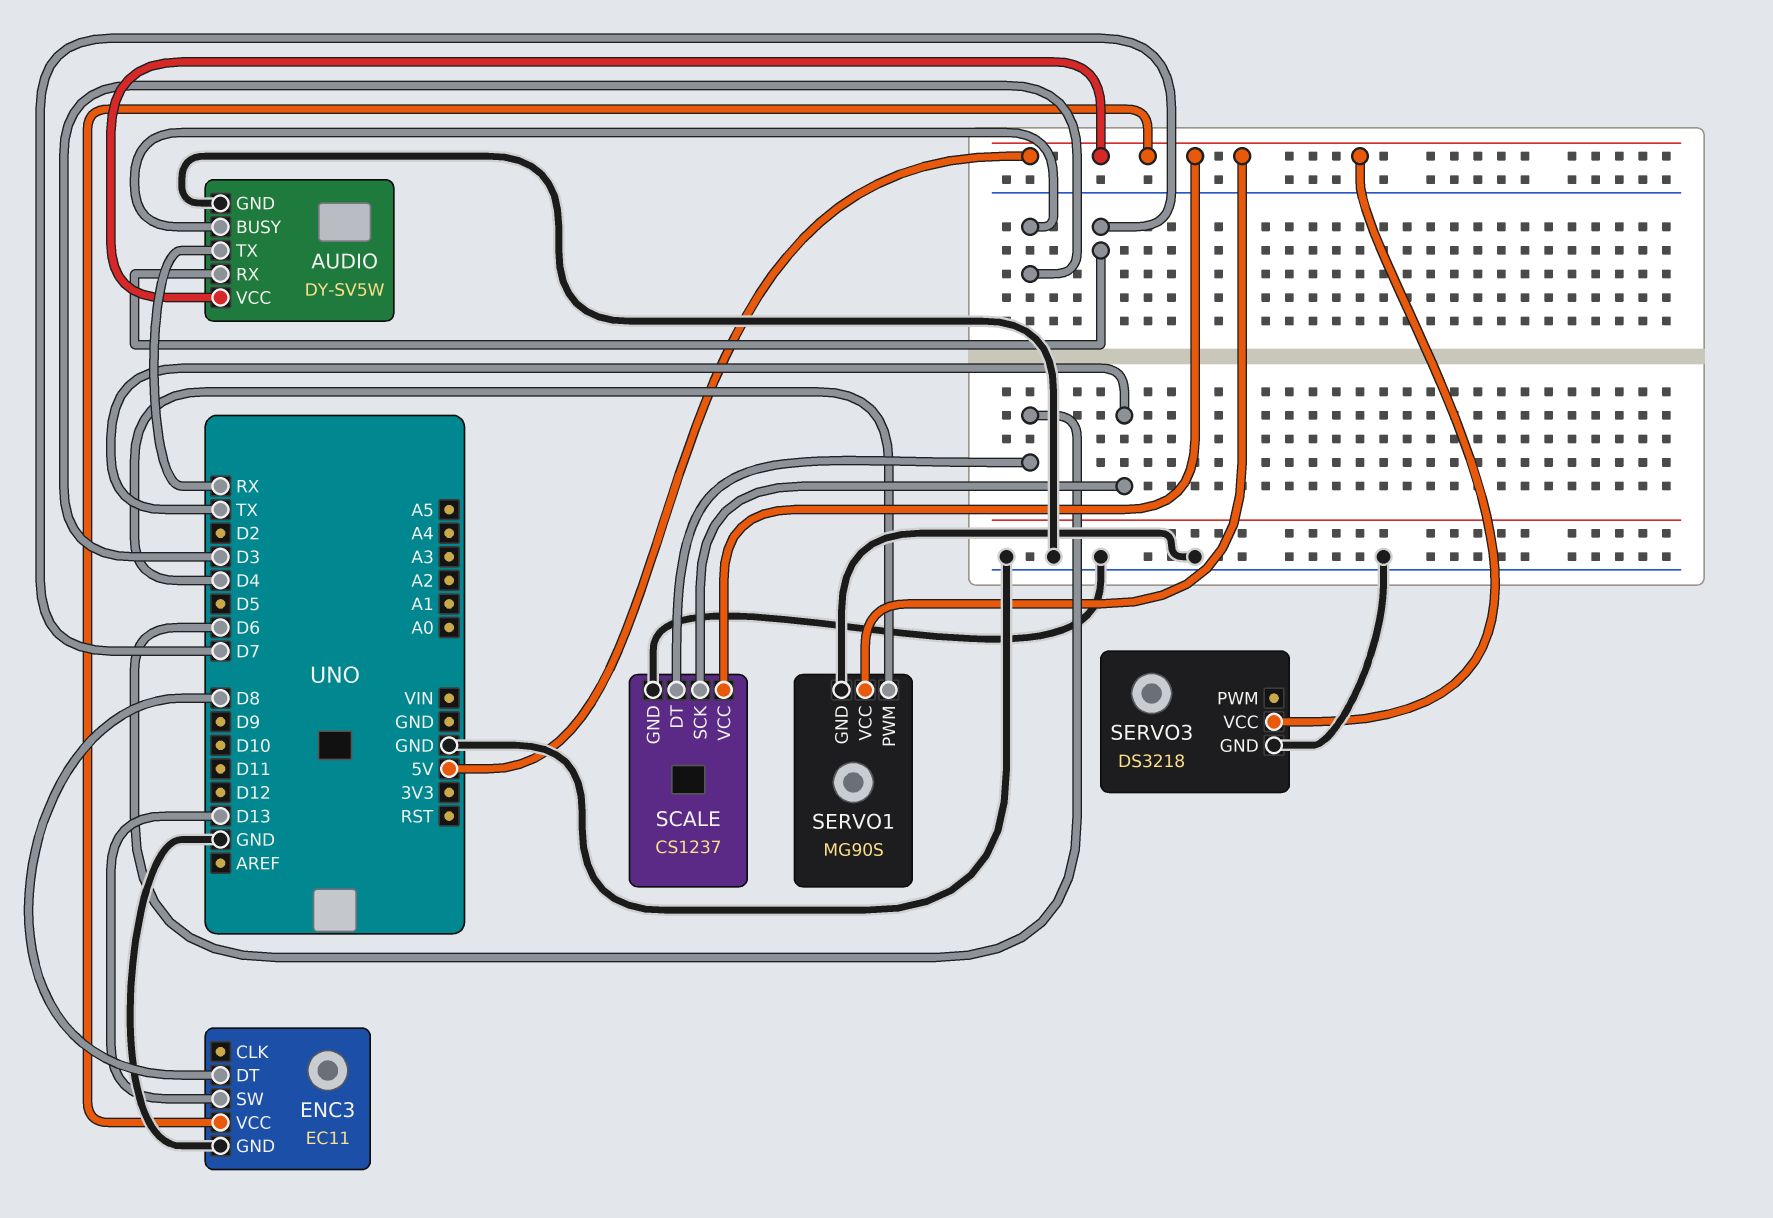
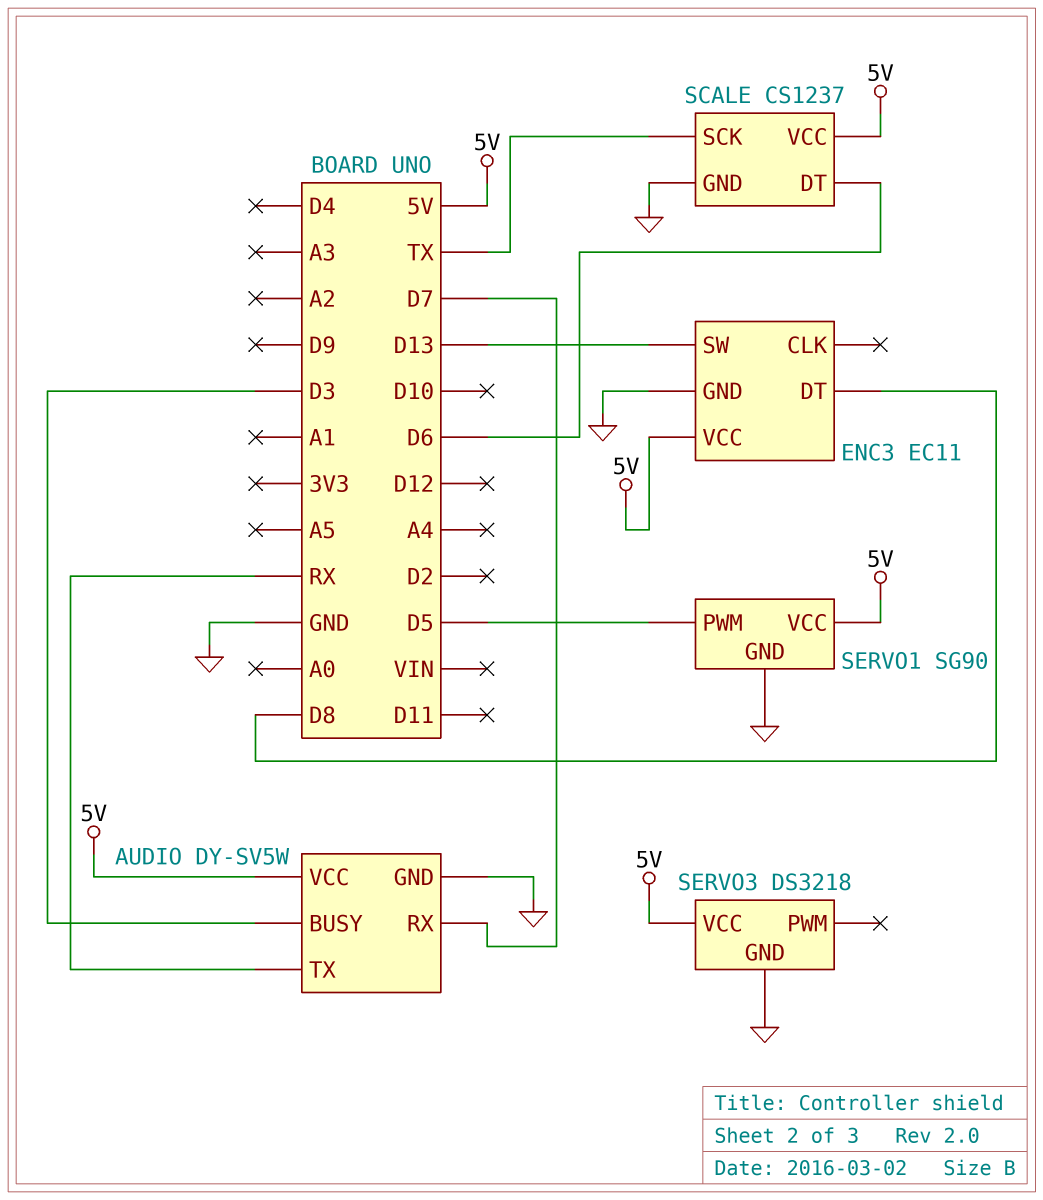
SERVO1: MG90S -> SG90
SERVO1 pin PWM: D4 -> D5

